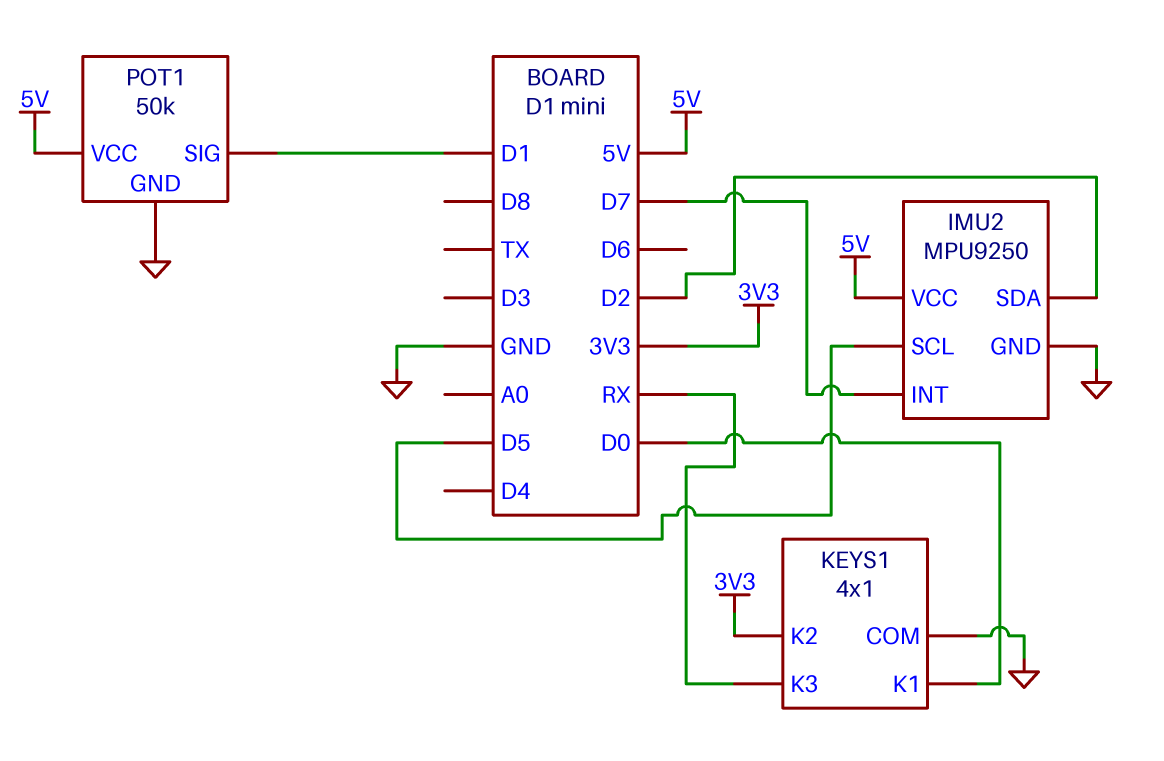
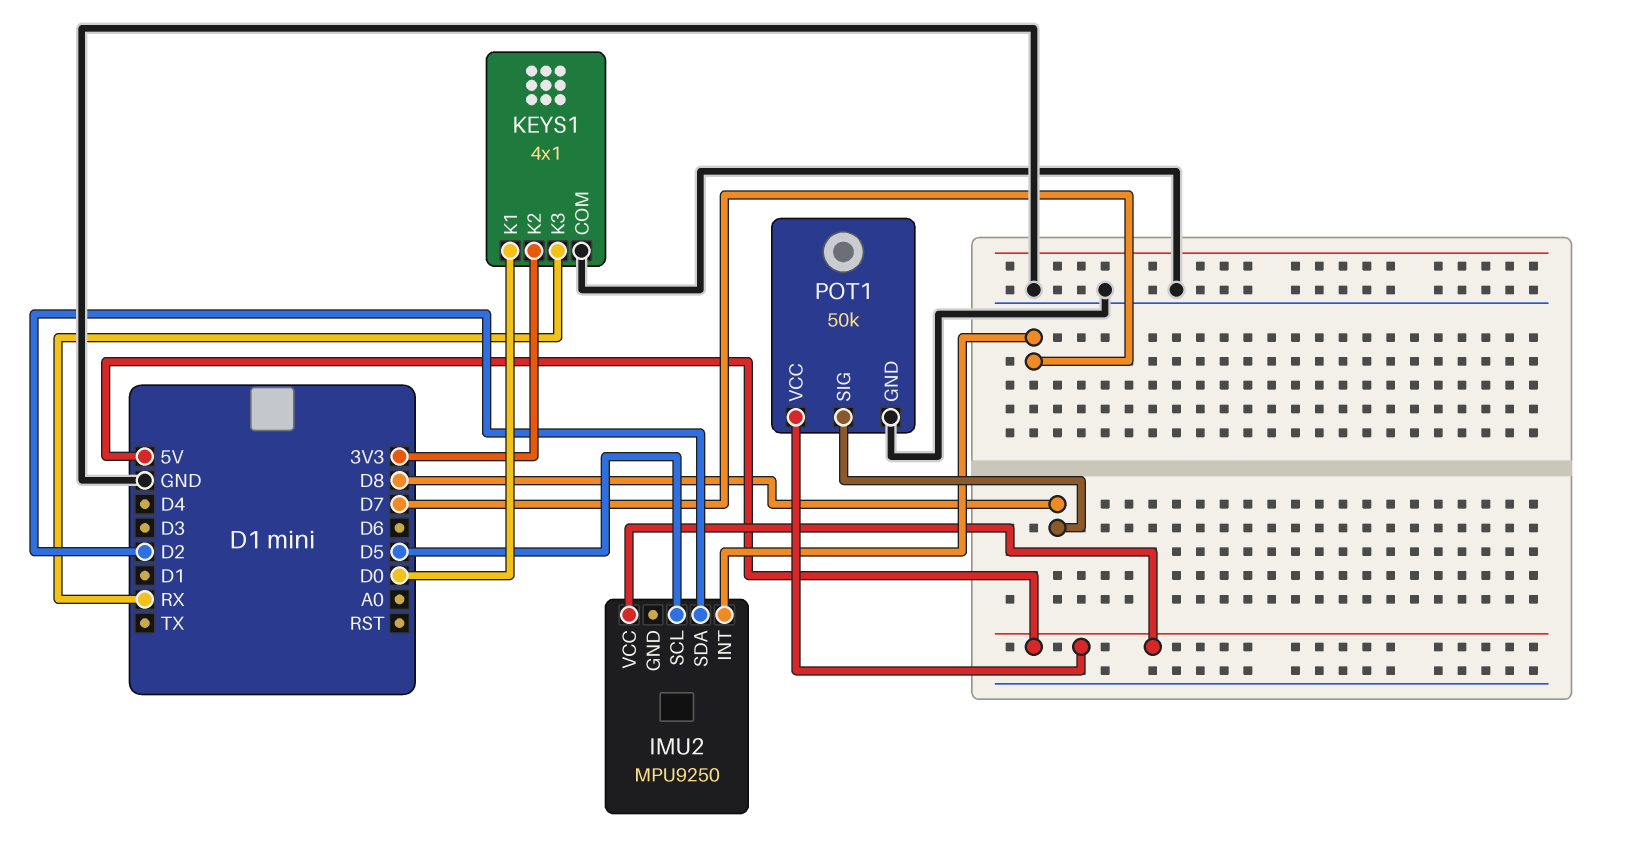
IMU2 pin GND: GND -> none
POT1 pin SIG: D1 -> D8

